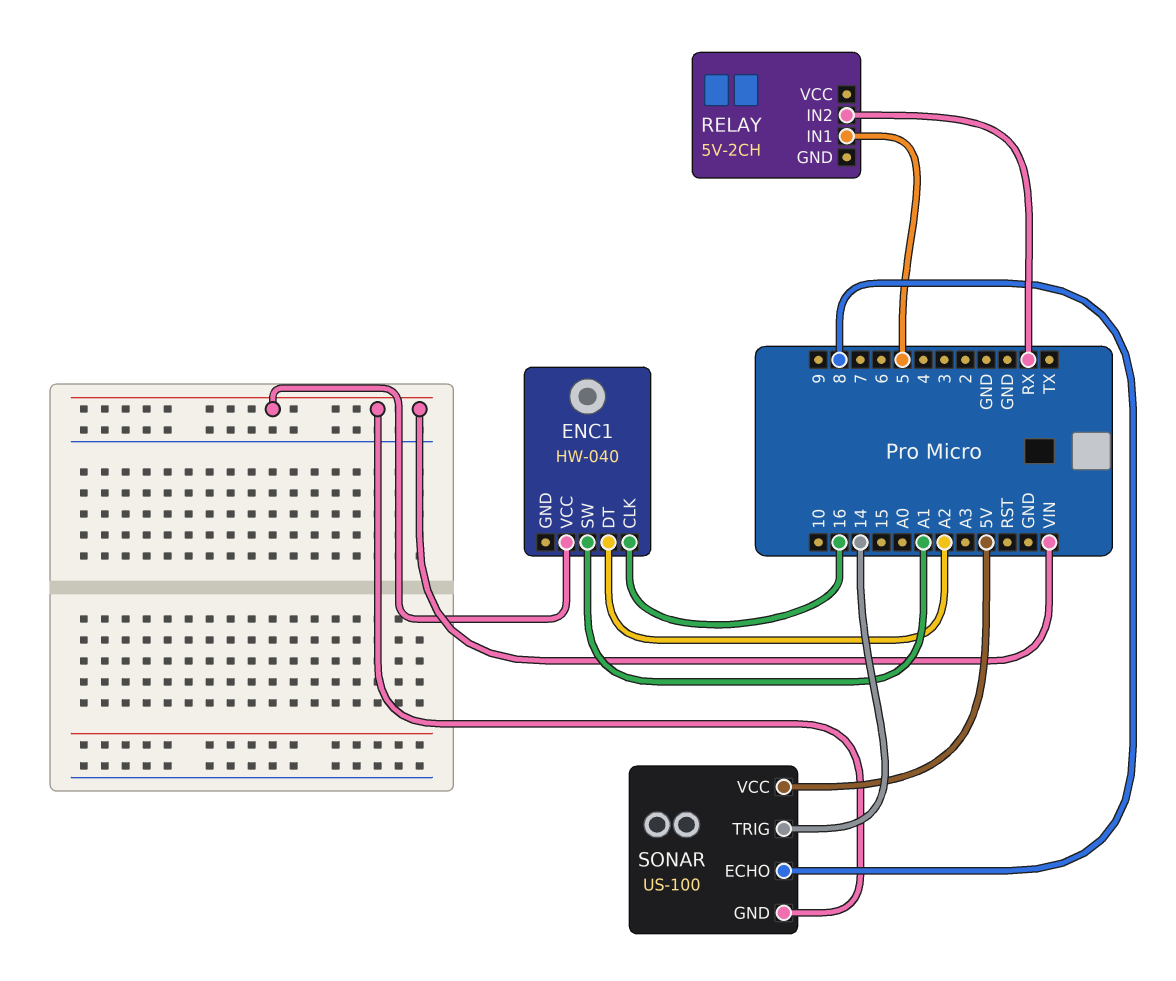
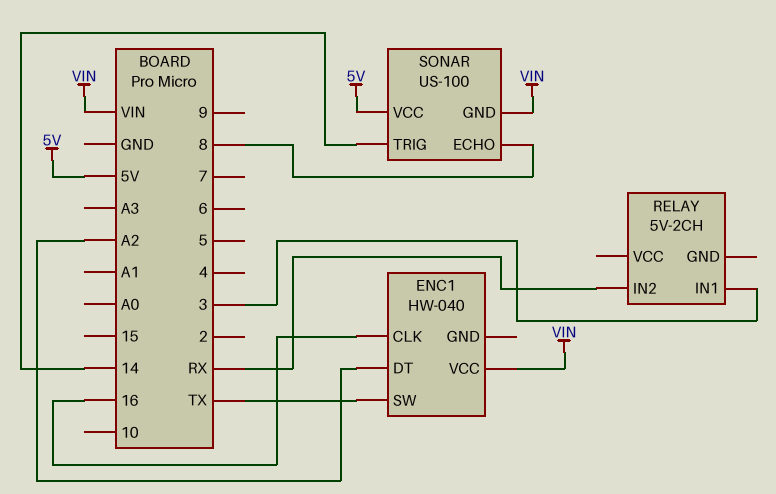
ENC1 pin SW: A1 -> TX
RELAY pin IN1: 5 -> 3

